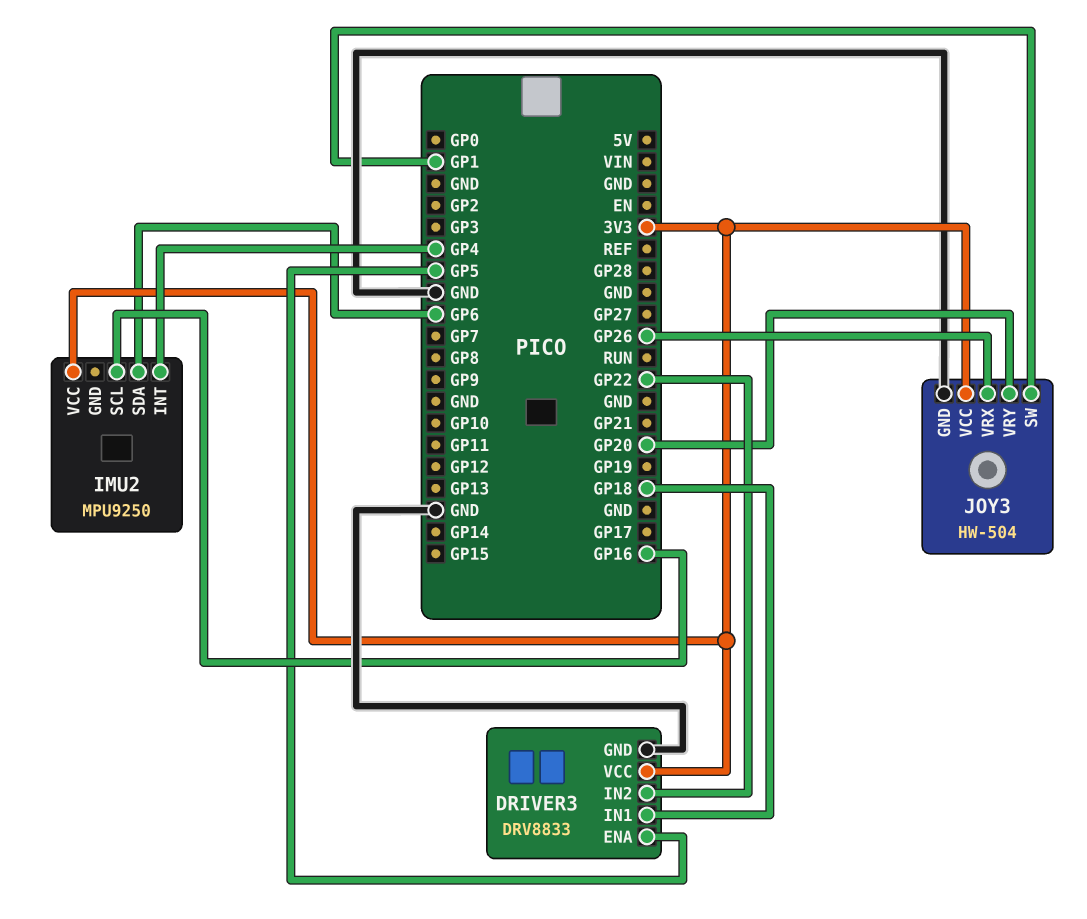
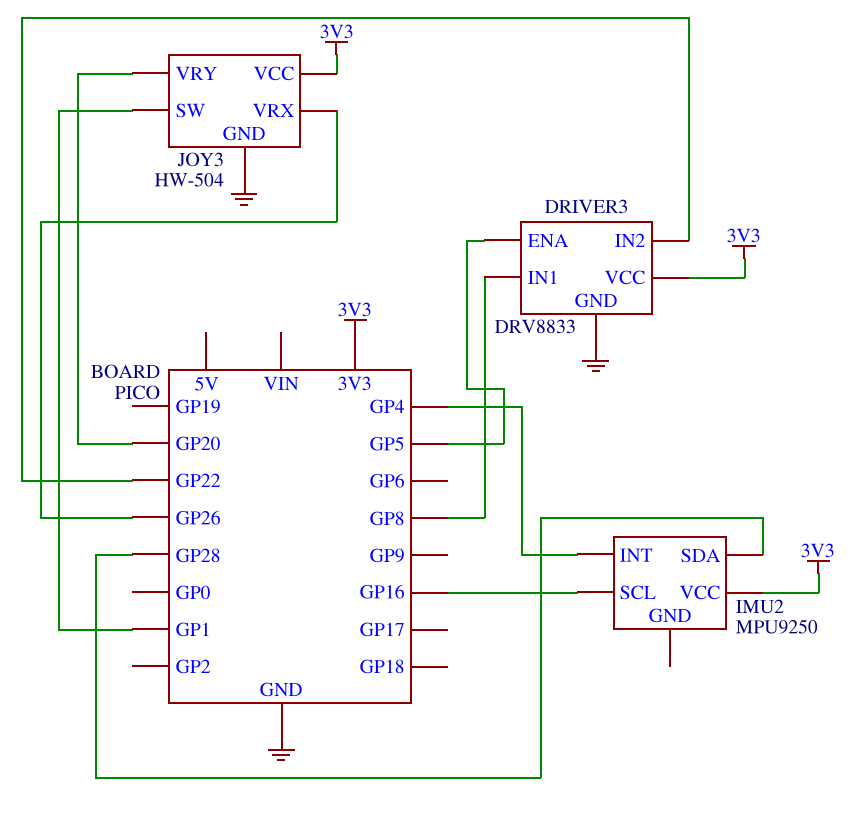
DRIVER3 pin IN1: GP18 -> GP8
IMU2 pin SDA: GP6 -> GP28

